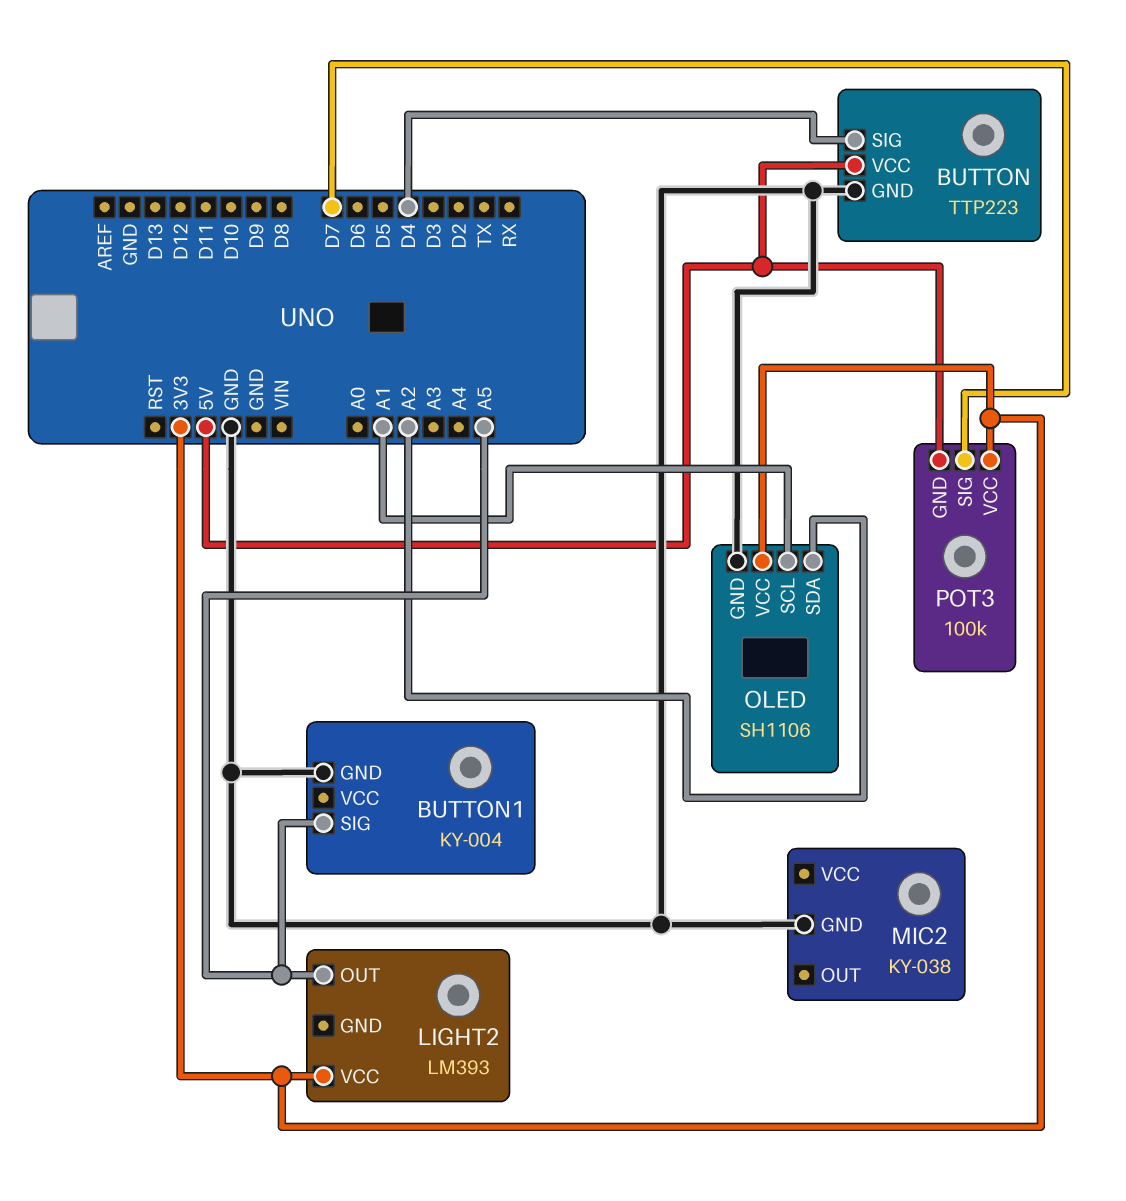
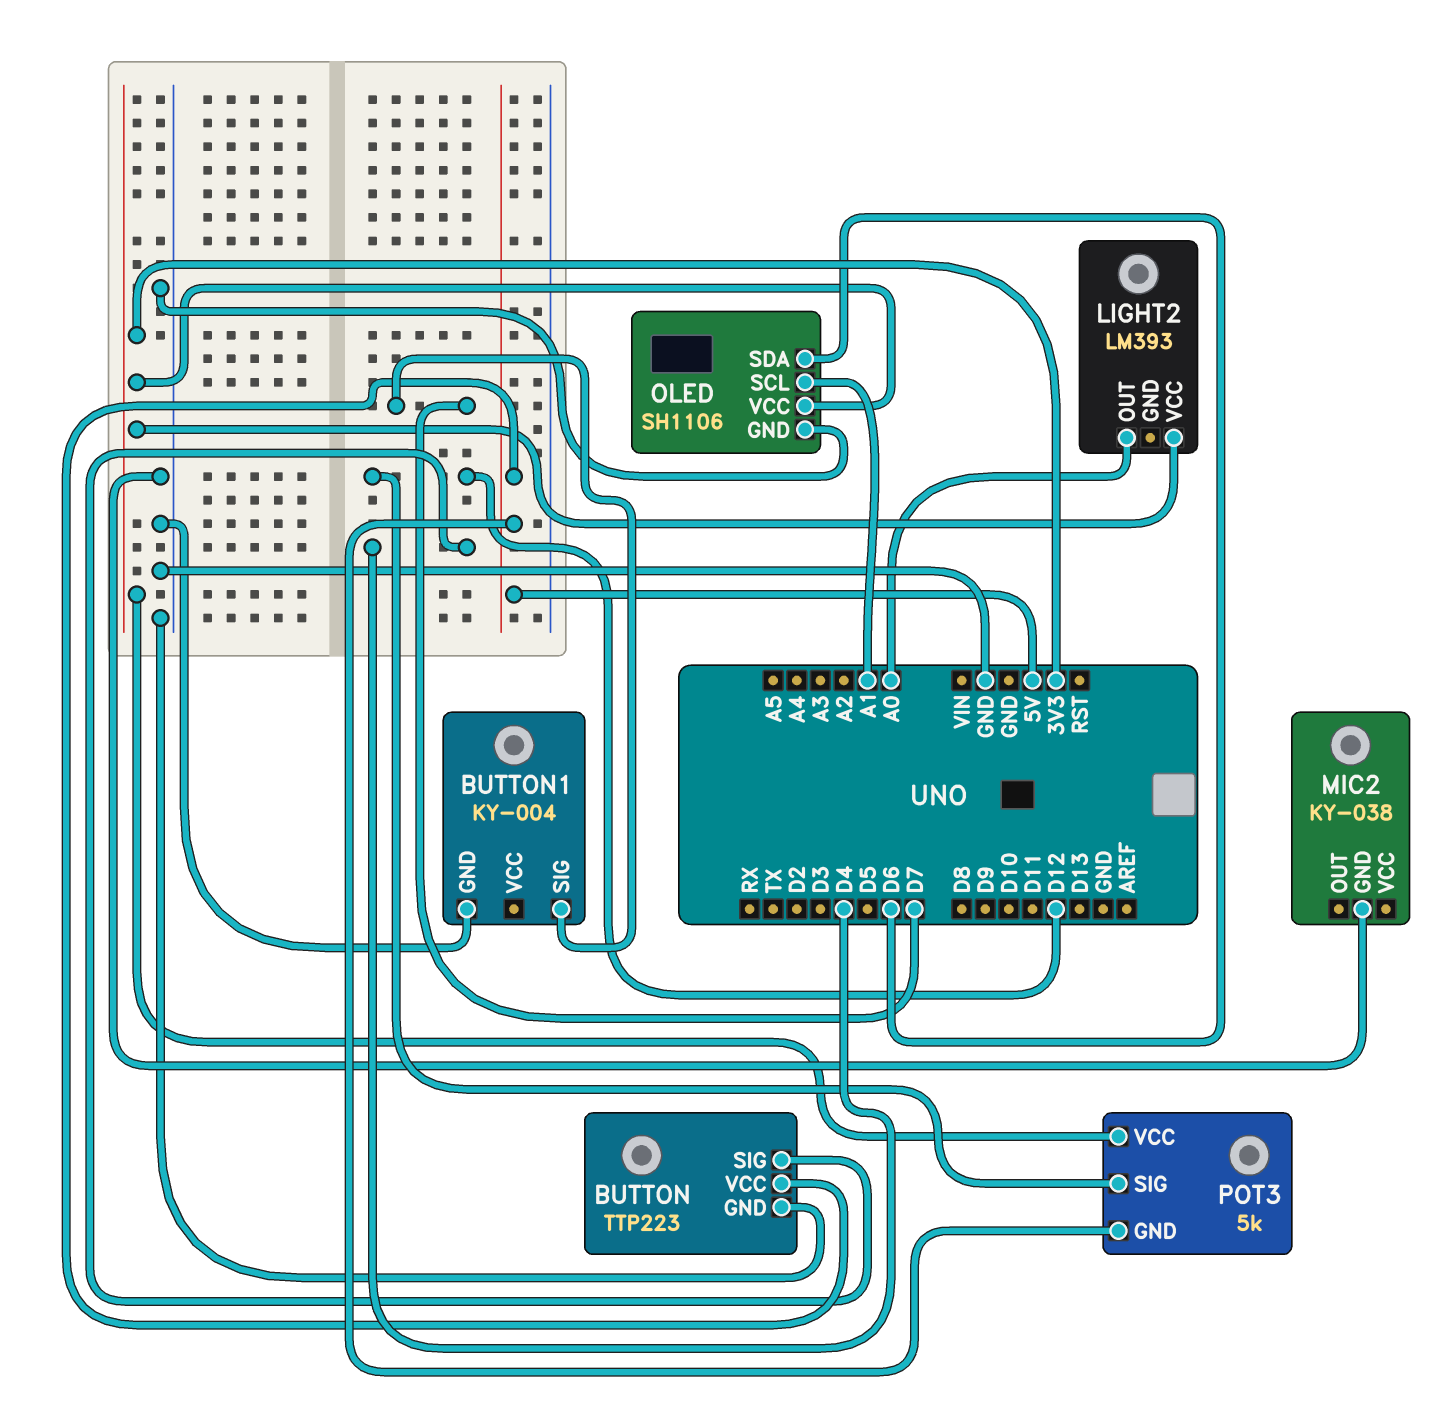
BUTTON1 pin SIG: A5 -> D7
LIGHT2 pin OUT: A5 -> A0
OLED pin SDA: A2 -> D6
POT3: 100k -> 5k
POT3 pin SIG: D7 -> D12

